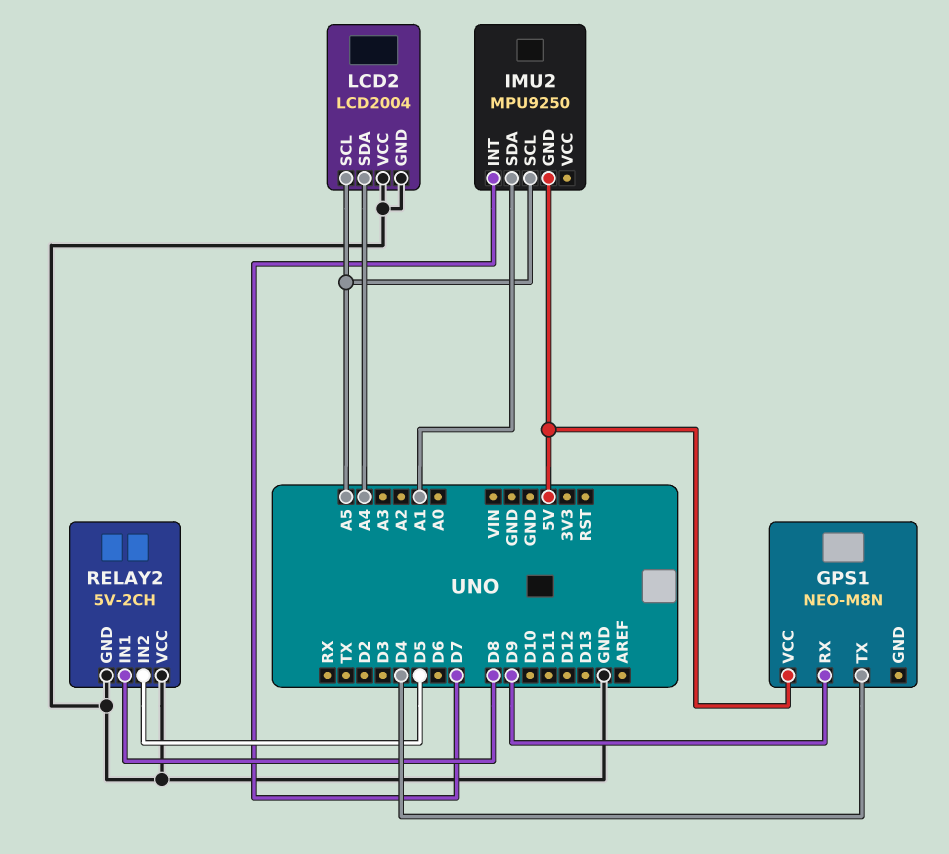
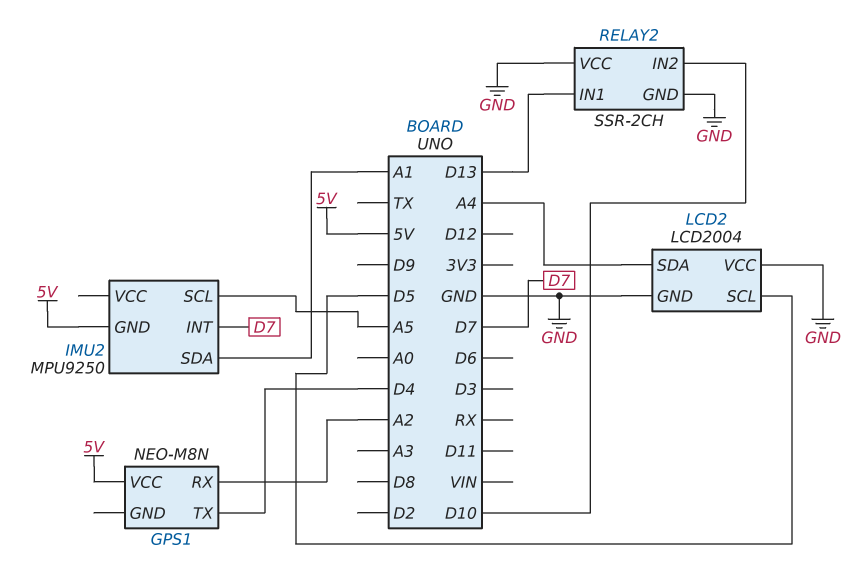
GPS1 pin RX: D9 -> A2
LCD2 pin SCL: A5 -> D5
RELAY2: 5V-2CH -> SSR-2CH
RELAY2 pin IN1: D8 -> D13
RELAY2 pin IN2: D5 -> D10

